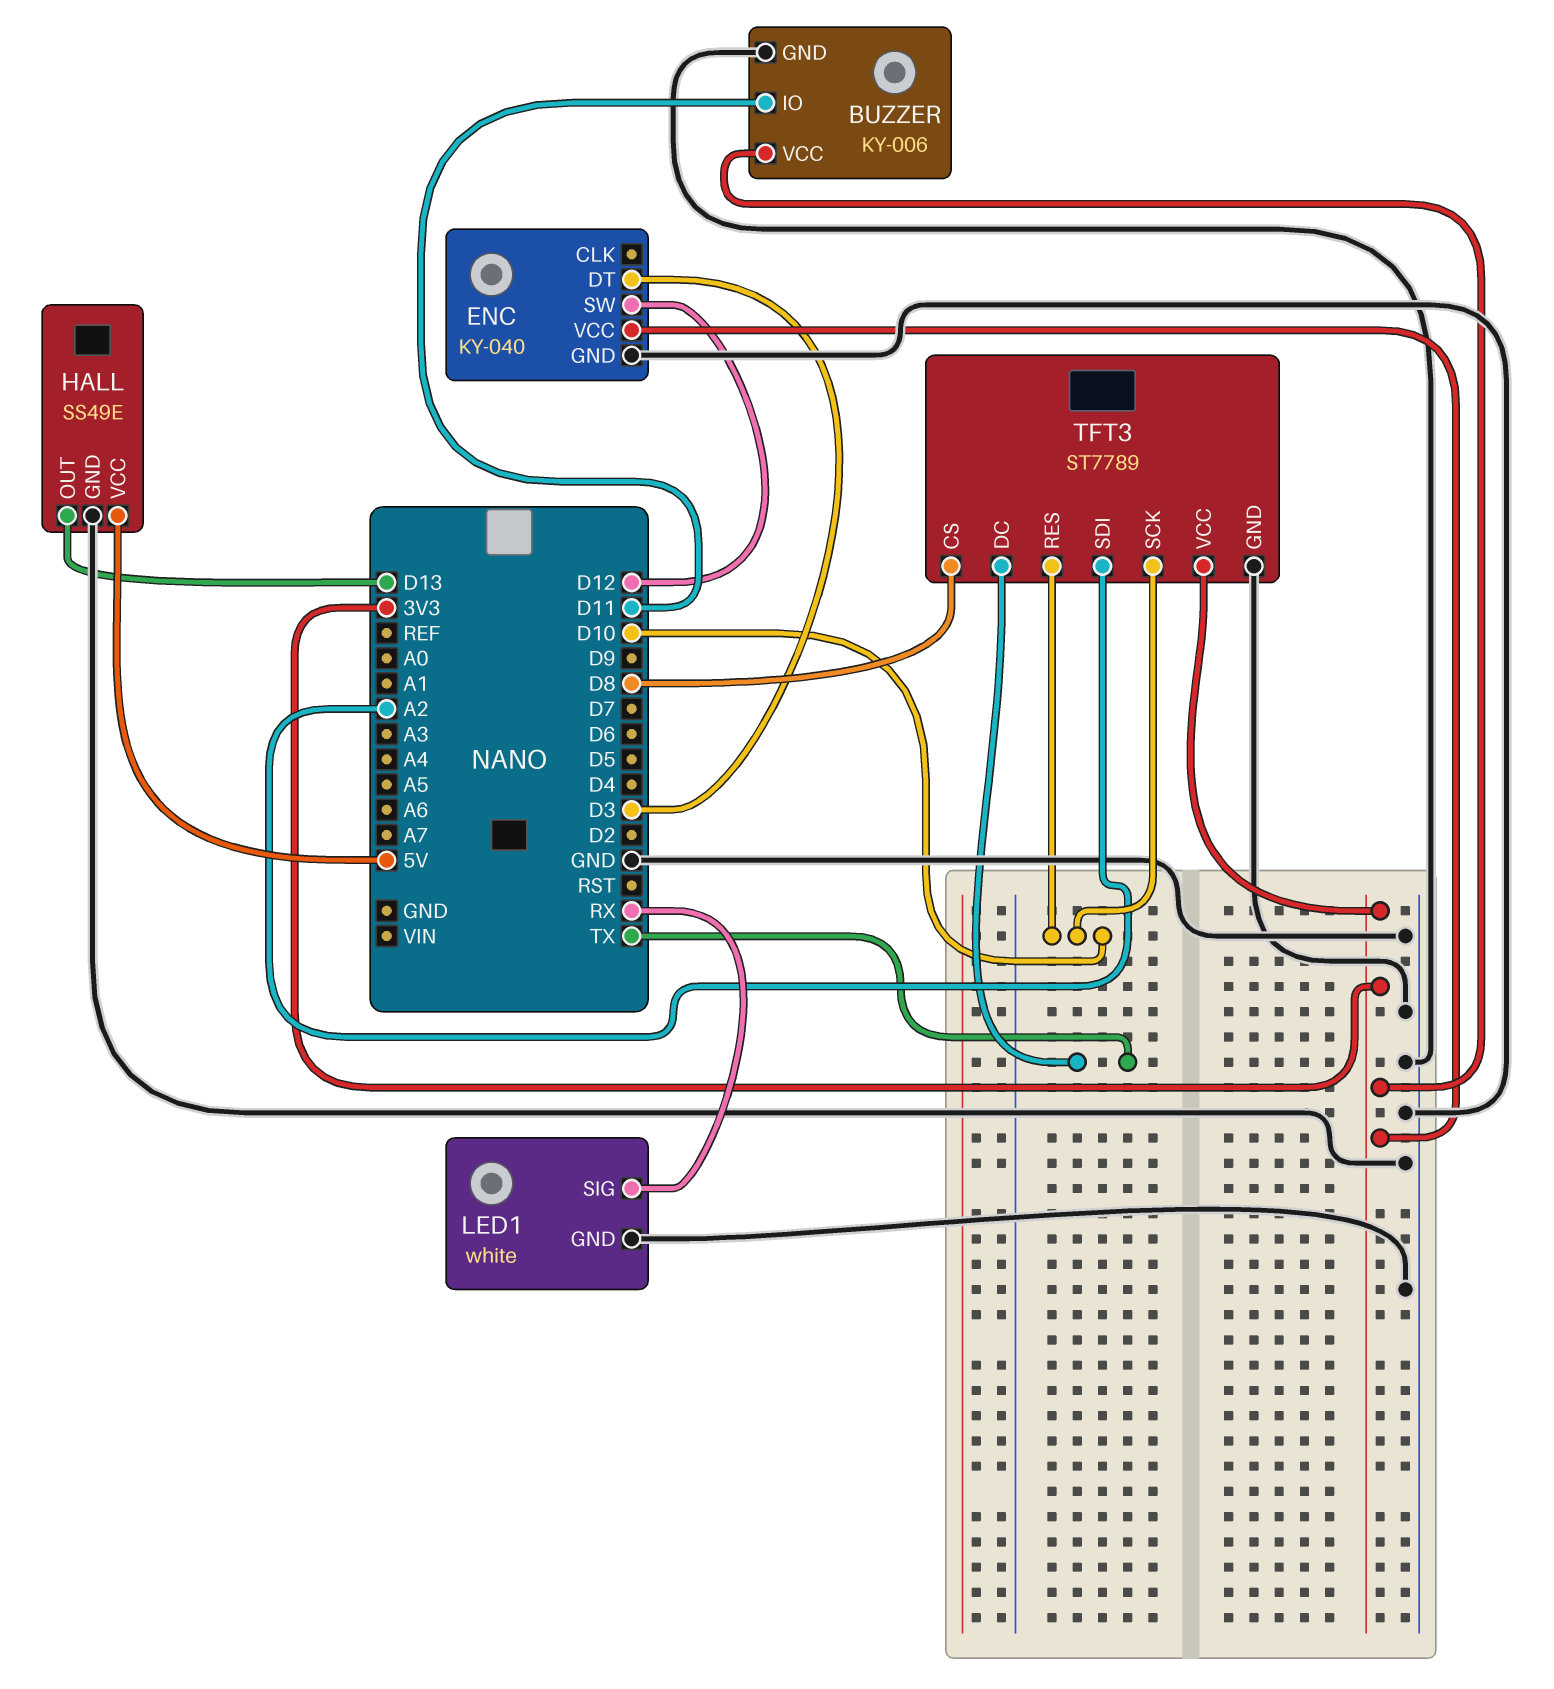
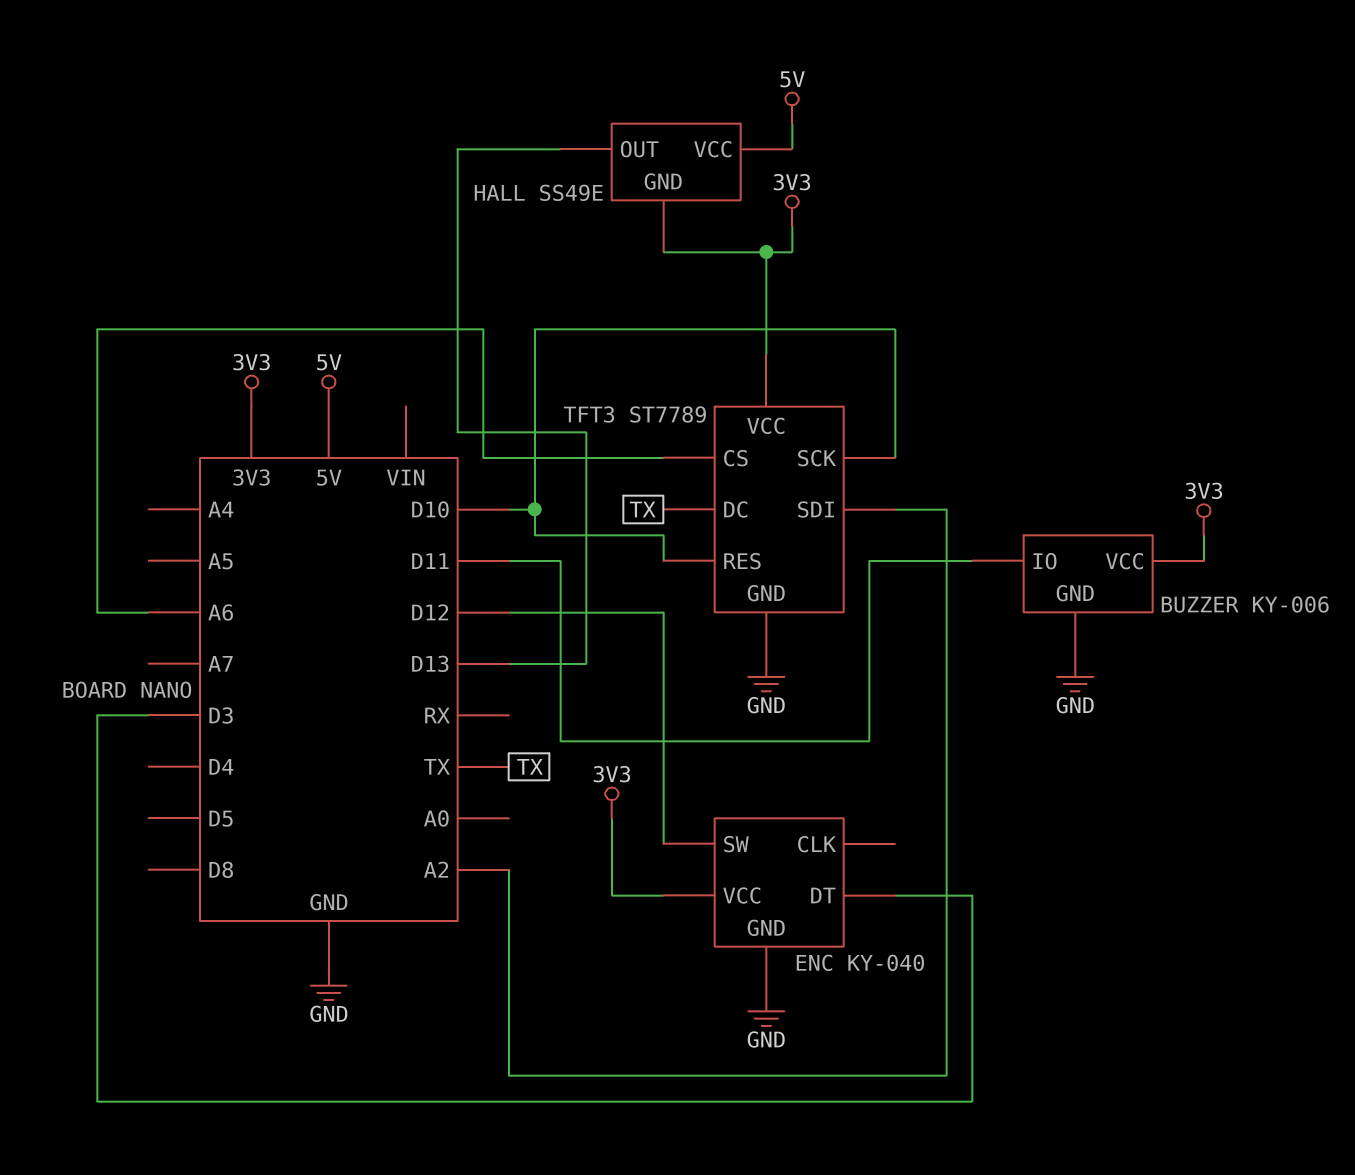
HALL pin GND: GND -> 3V3
LED1: white -> none
LED1 pin GND: GND -> none
LED1 pin SIG: RX -> none
TFT3 pin CS: D8 -> A6

